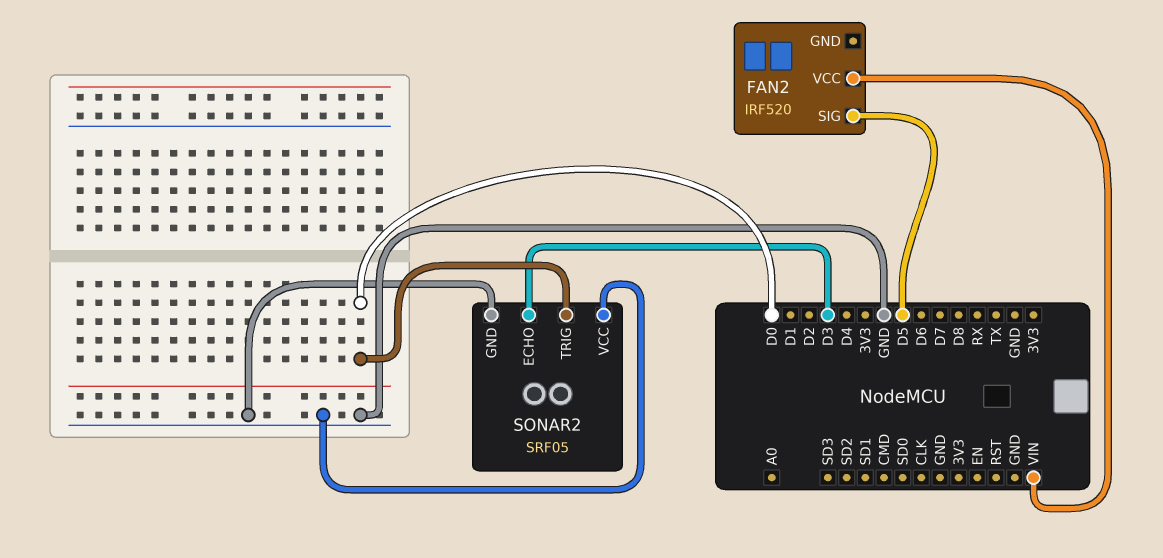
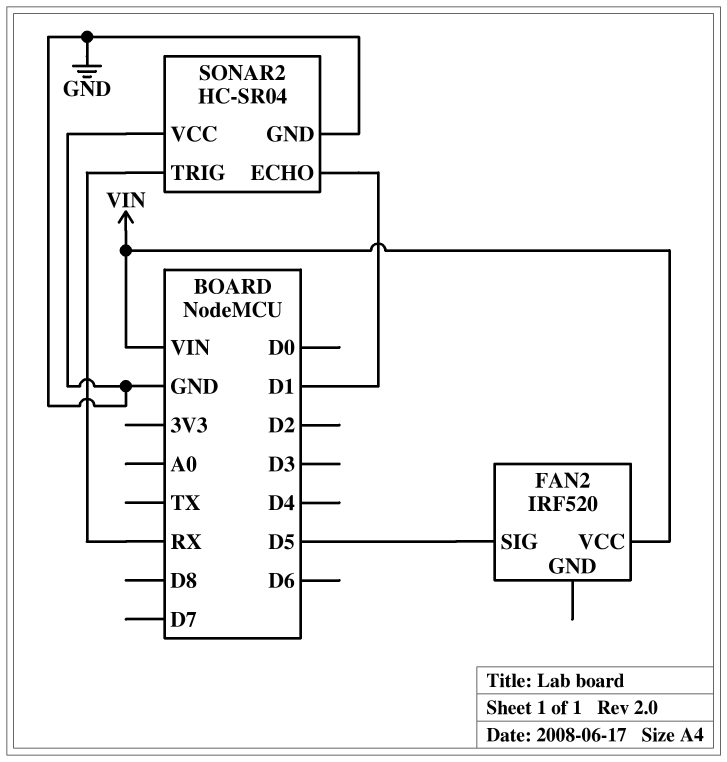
SONAR2: SRF05 -> HC-SR04
SONAR2 pin ECHO: D3 -> D1
SONAR2 pin TRIG: D0 -> RX

